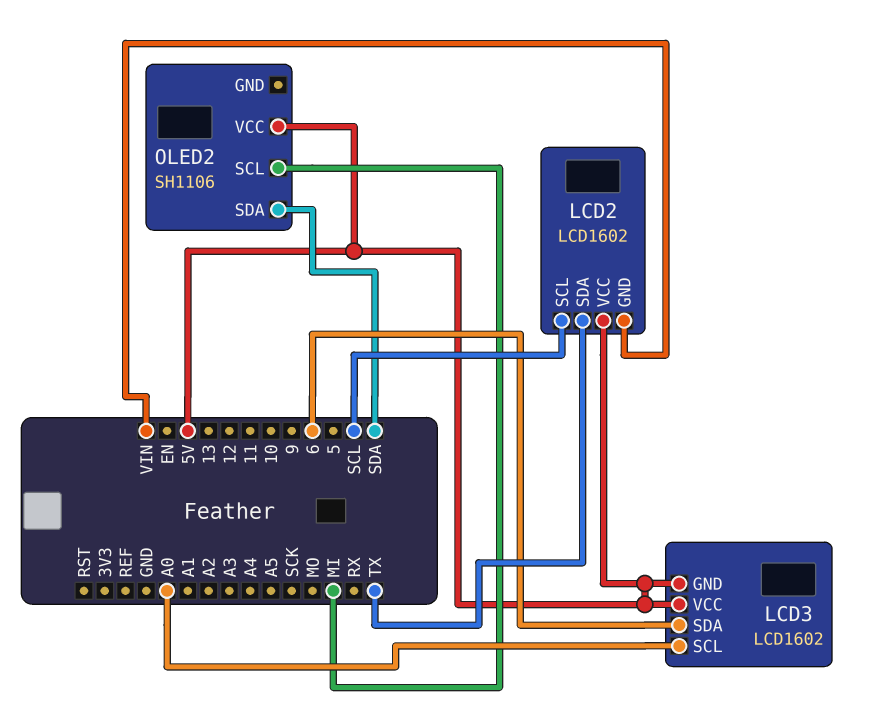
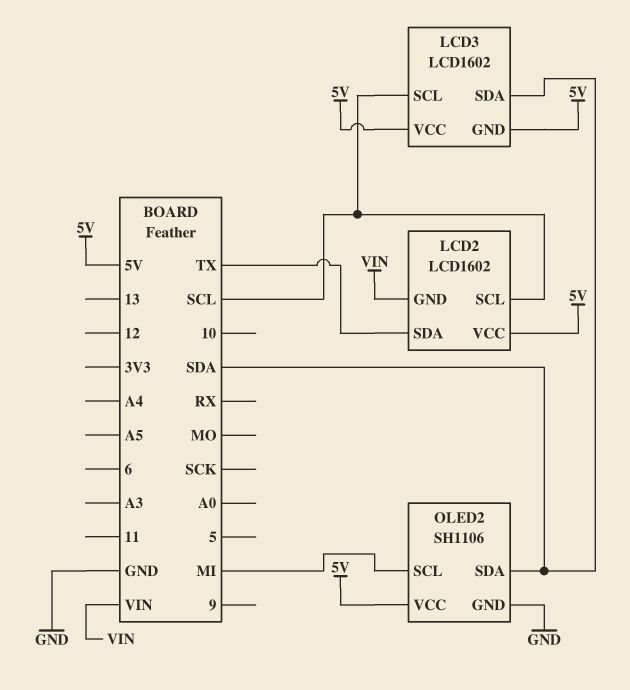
LCD3 pin SCL: A0 -> SCL
LCD3 pin SDA: 6 -> SDA
OLED2 pin GND: none -> GND

